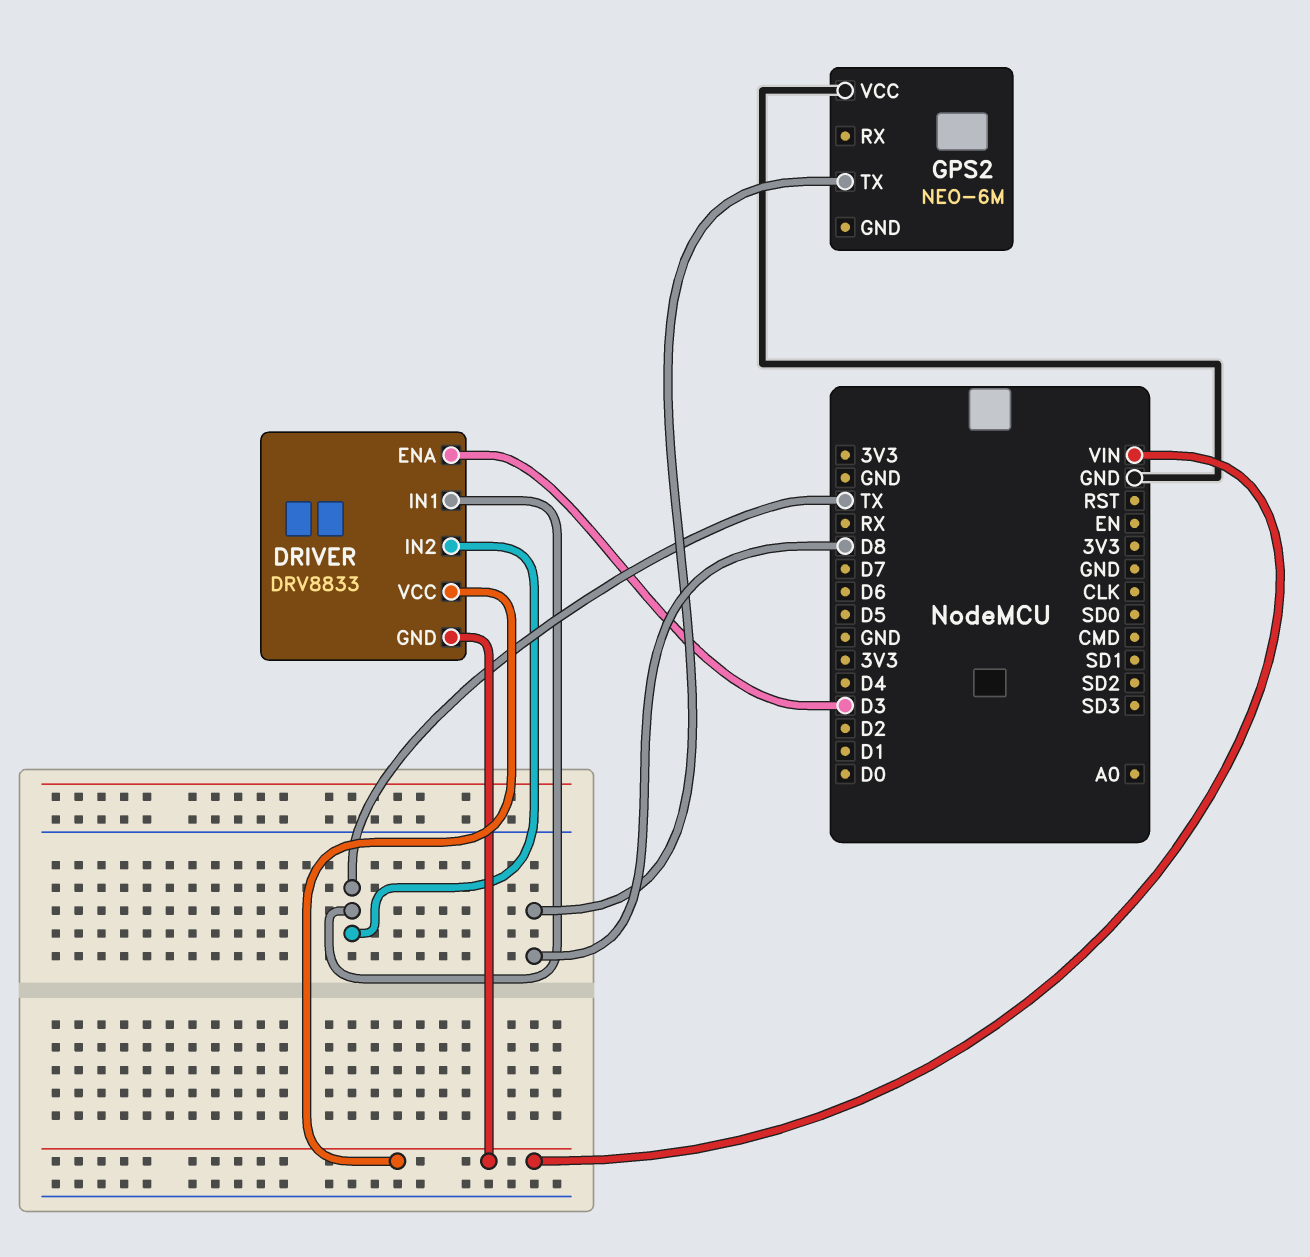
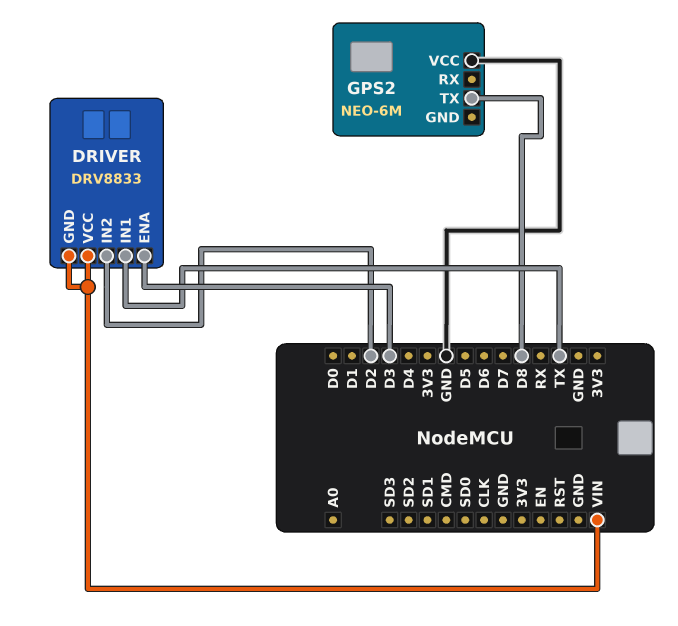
DRIVER pin IN2: TX -> D2

